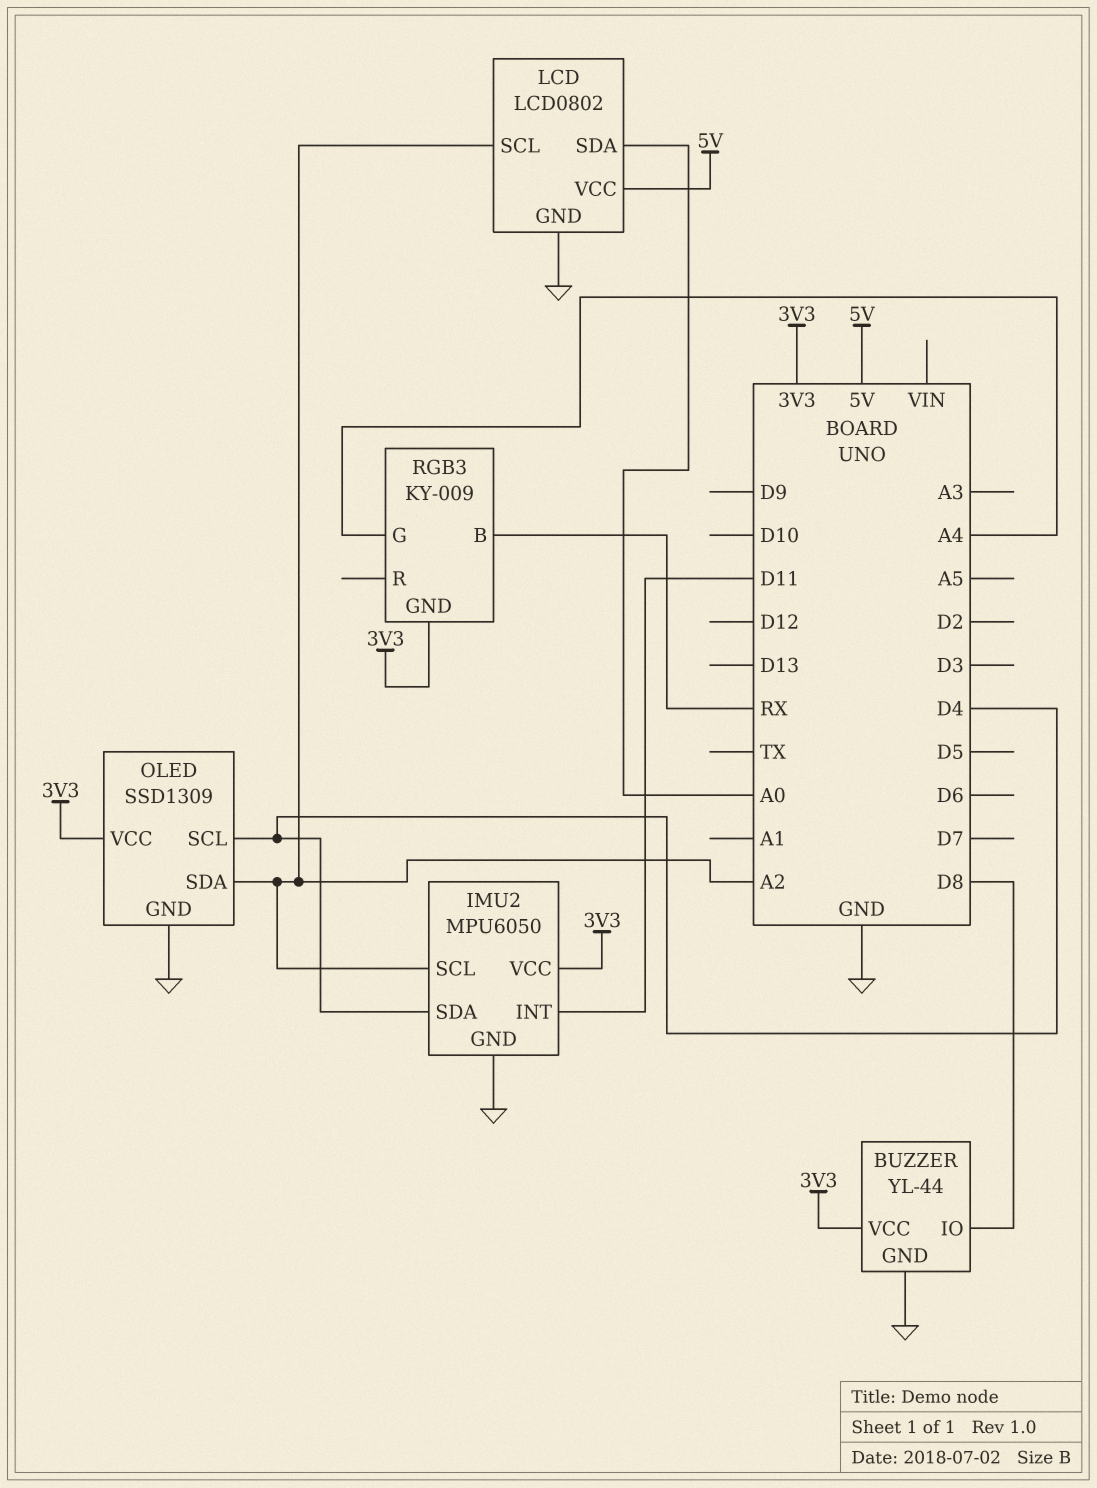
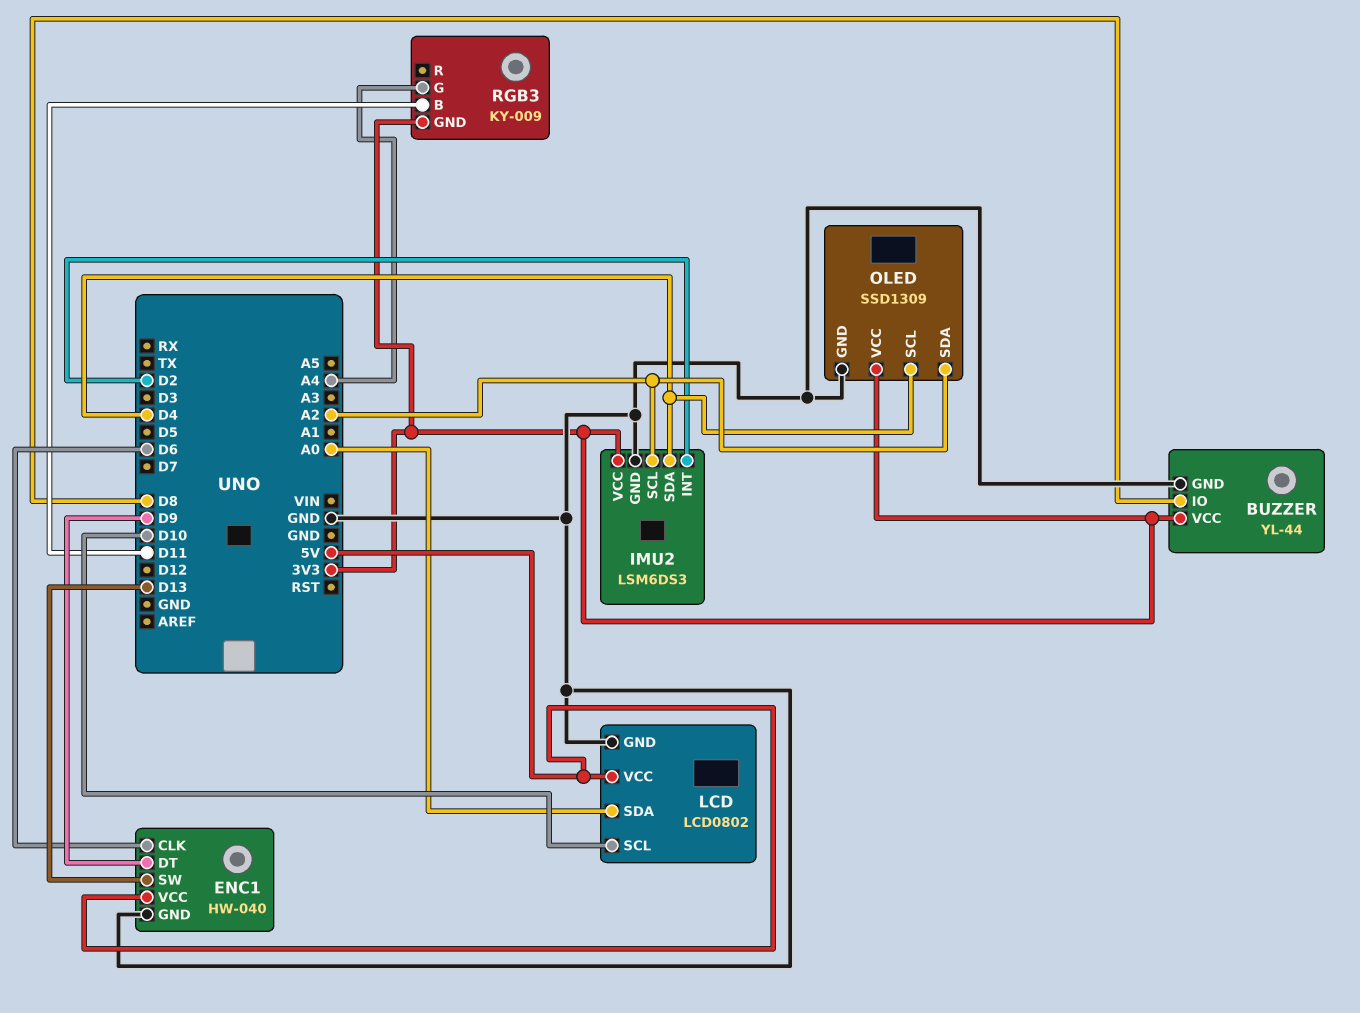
ENC1: none -> HW-040
ENC1 pin CLK: none -> D6
ENC1 pin DT: none -> D9
ENC1 pin GND: none -> GND
ENC1 pin SW: none -> D13
ENC1 pin VCC: none -> 5V
IMU2: MPU6050 -> LSM6DS3
IMU2 pin INT: D11 -> D2
LCD pin SCL: A2 -> D10
RGB3 pin B: RX -> D11

